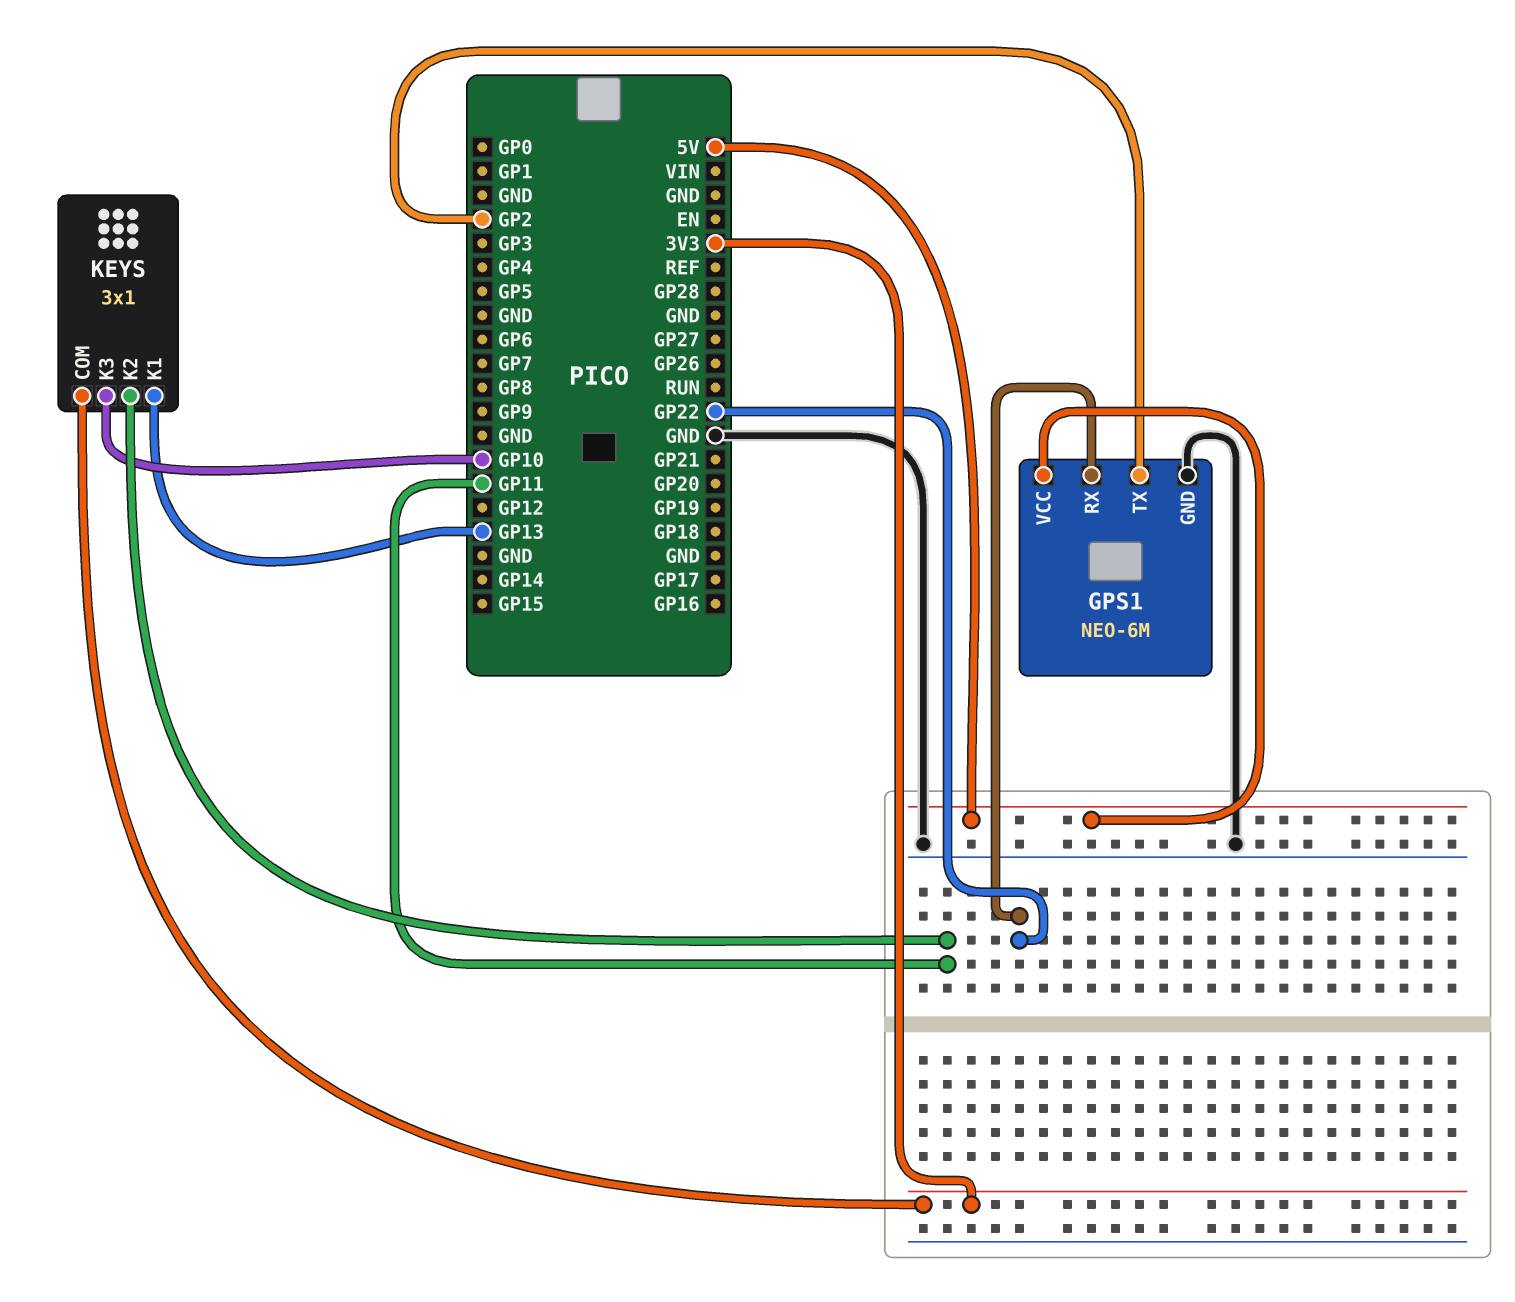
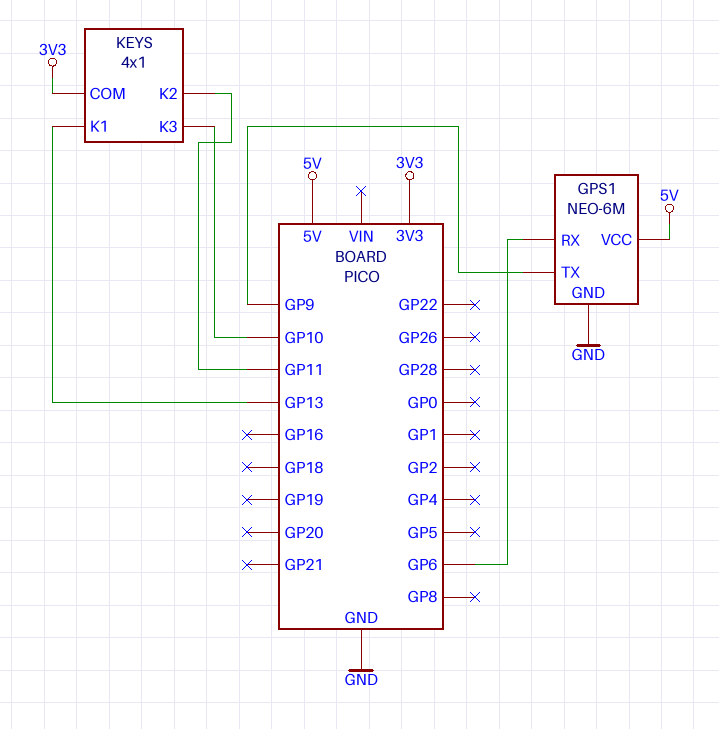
GPS1 pin RX: GP22 -> GP6
GPS1 pin TX: GP2 -> GP9
KEYS: 3x1 -> 4x1

